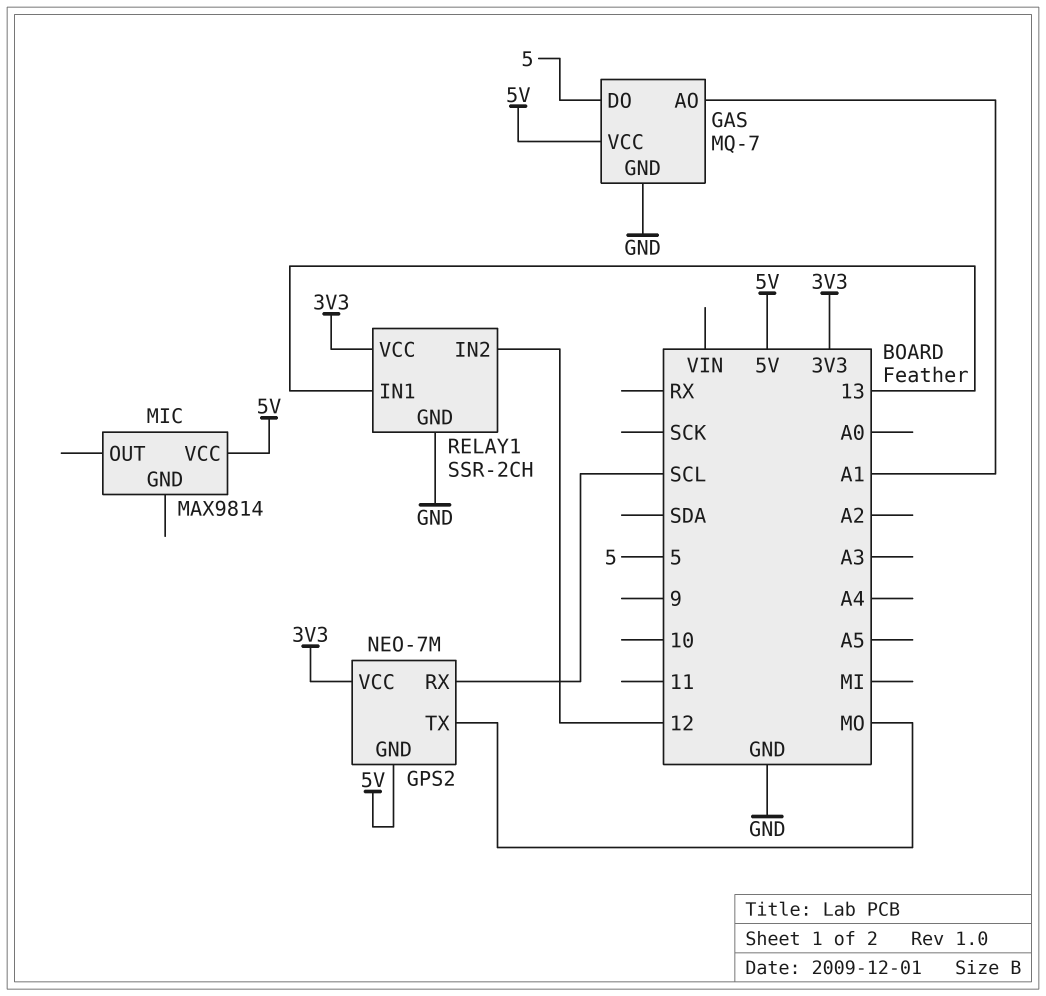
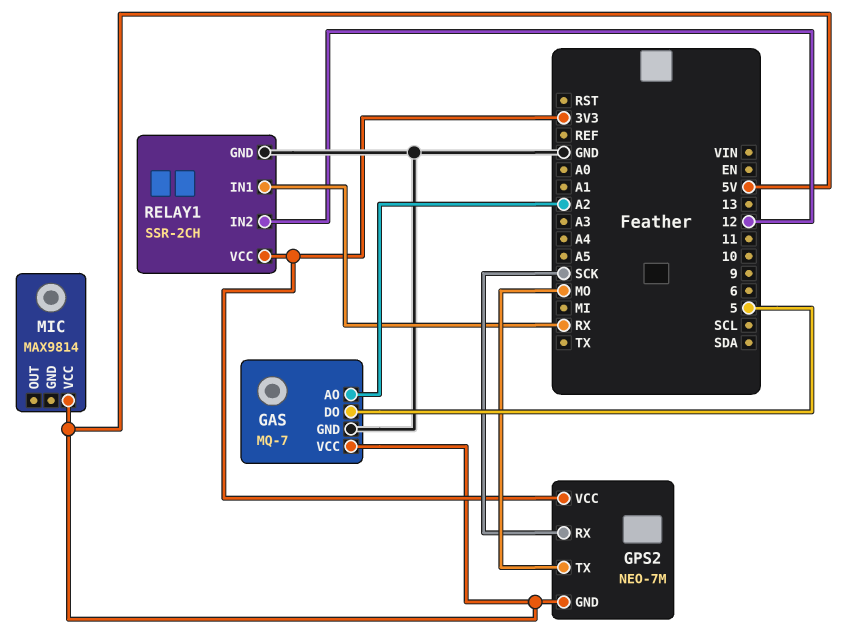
GAS pin AO: A1 -> A2
GPS2 pin RX: SCL -> SCK
RELAY1 pin IN1: 13 -> RX

